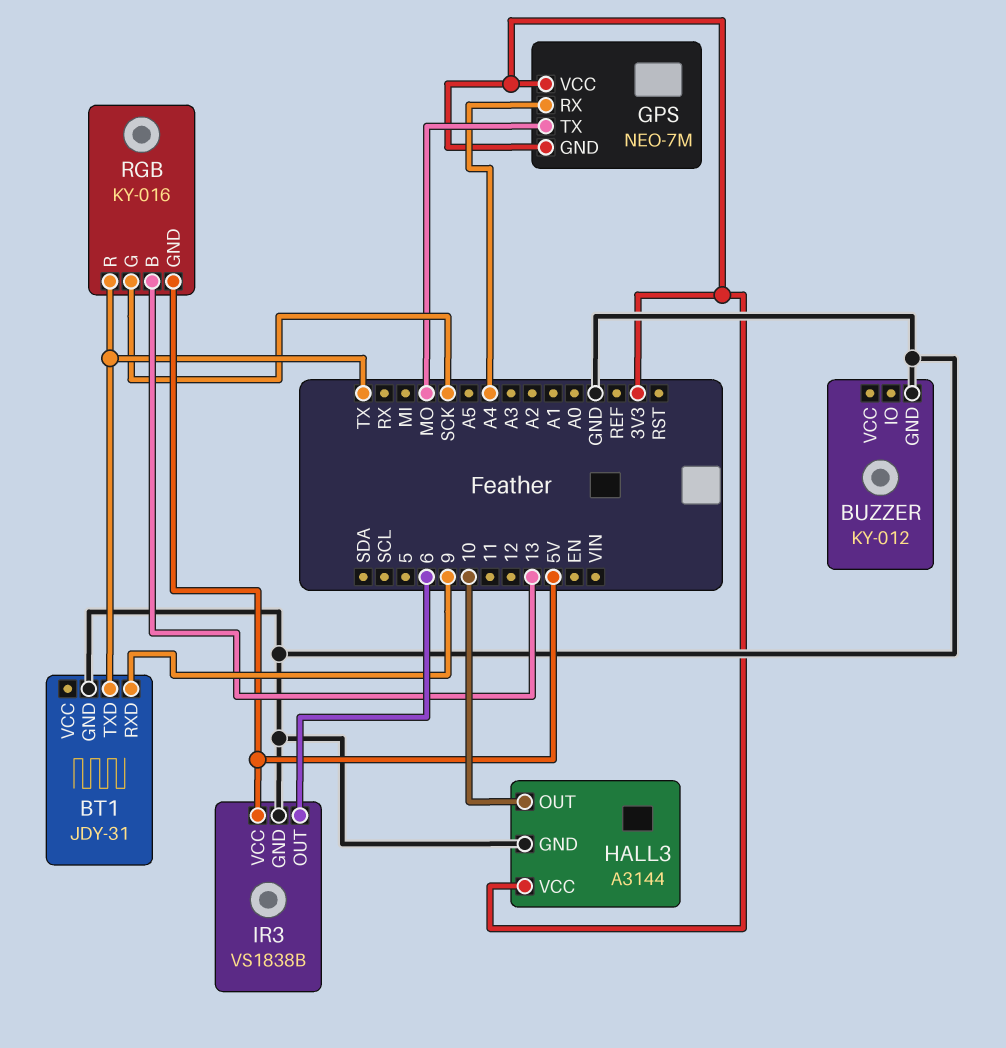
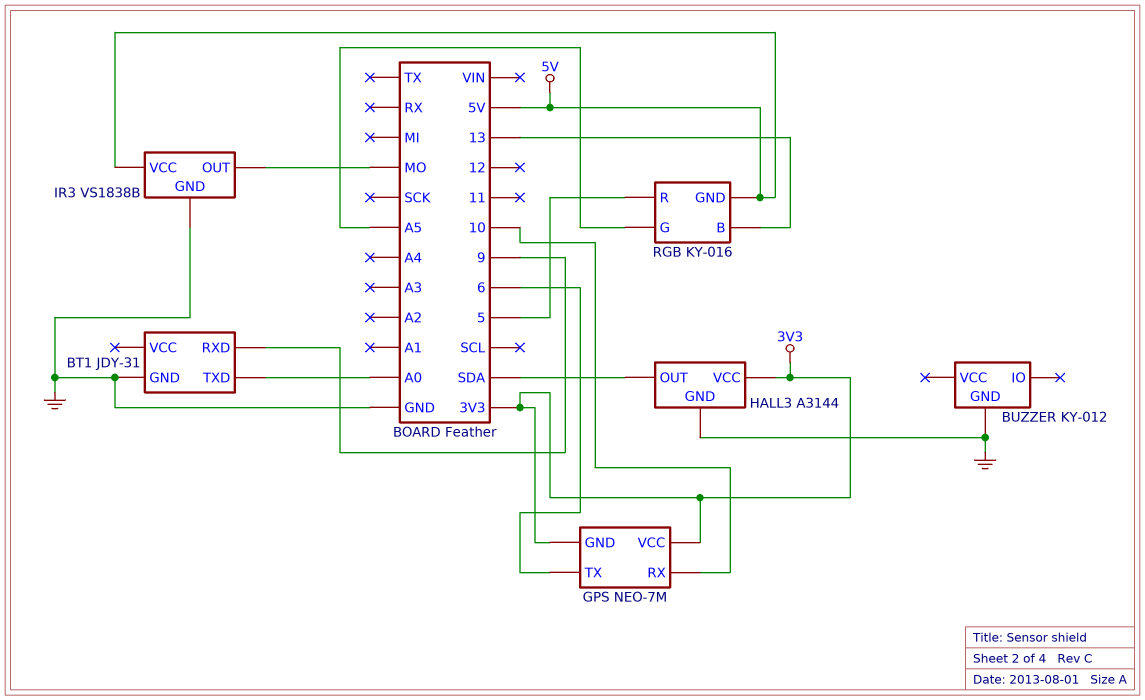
BT1 pin TXD: TX -> A0
GPS pin RX: A4 -> 10
GPS pin TX: MO -> 6
HALL3 pin OUT: 10 -> SDA
IR3 pin OUT: 6 -> MO
RGB pin G: SCK -> A5
RGB pin R: TX -> 5

